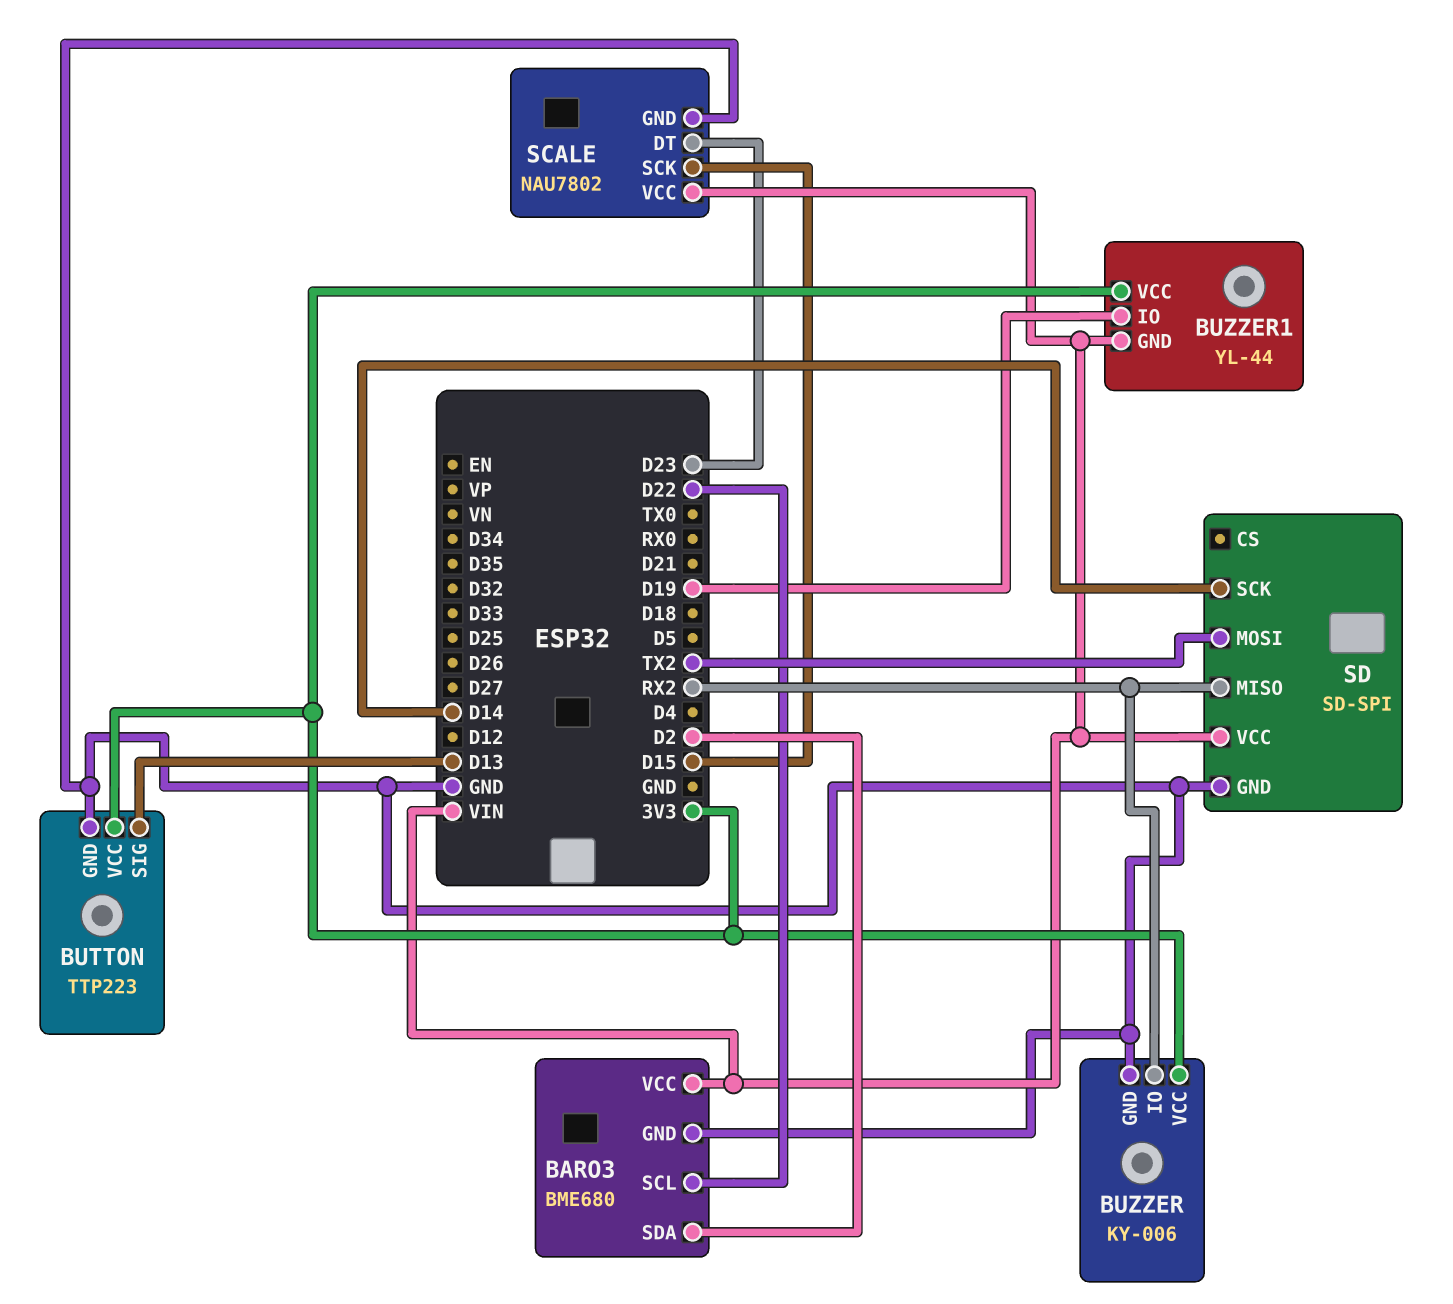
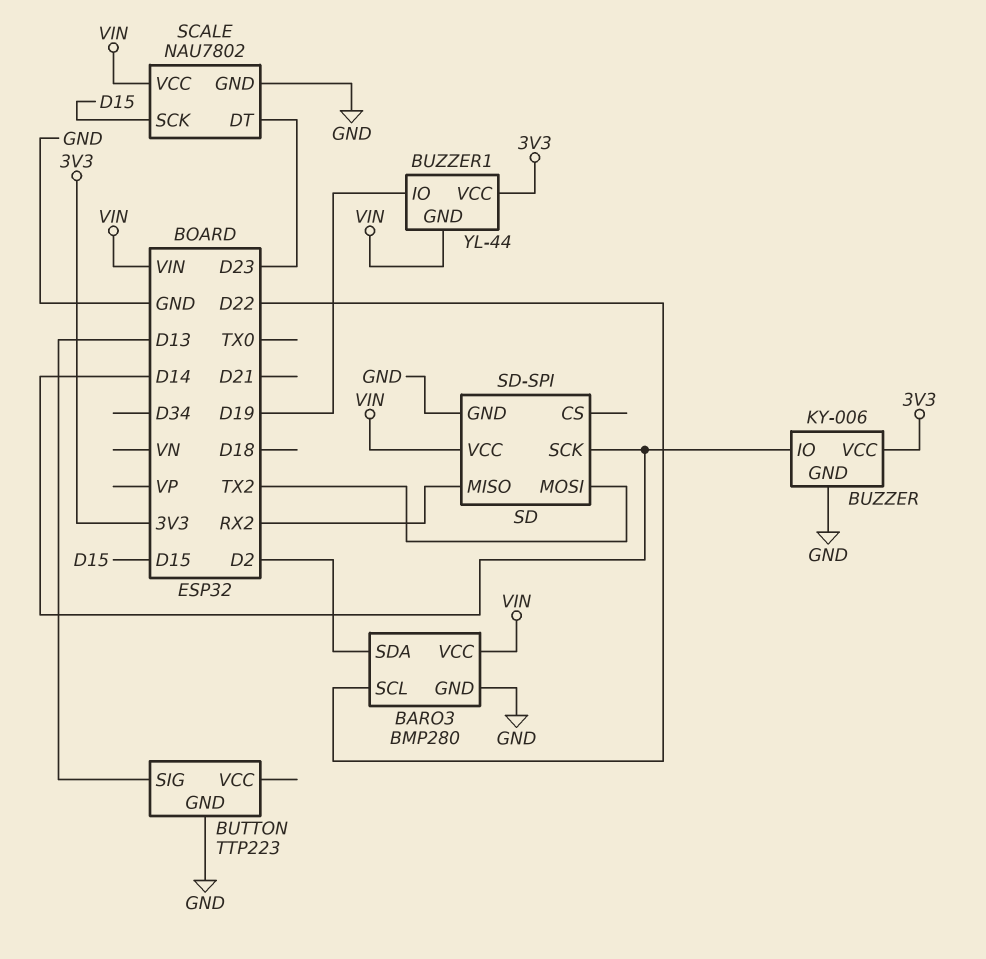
BARO3: BME680 -> BMP280
BUTTON pin VCC: 3V3 -> none
BUZZER pin IO: RX2 -> D14

